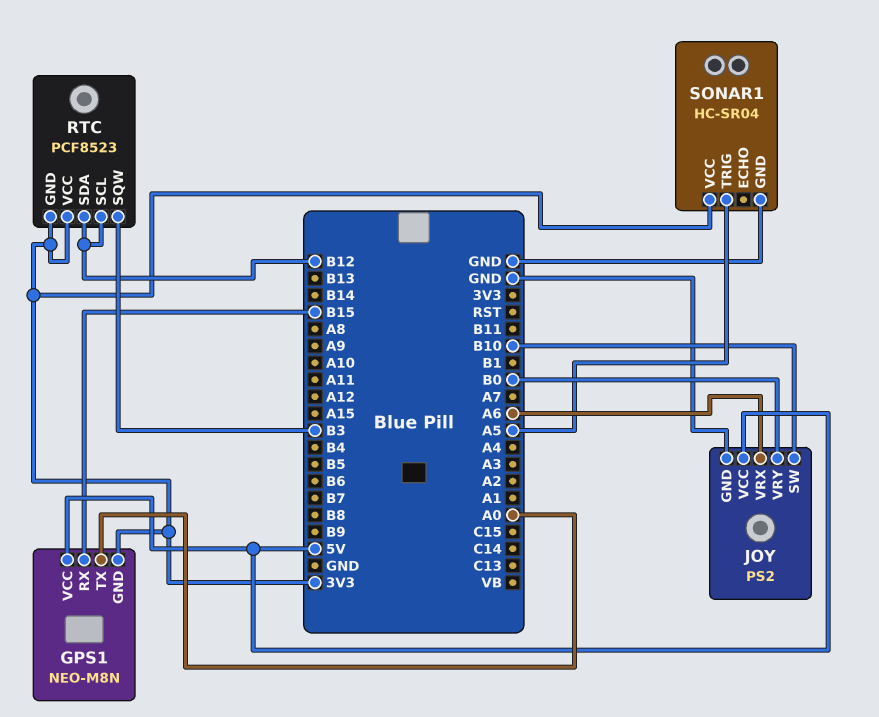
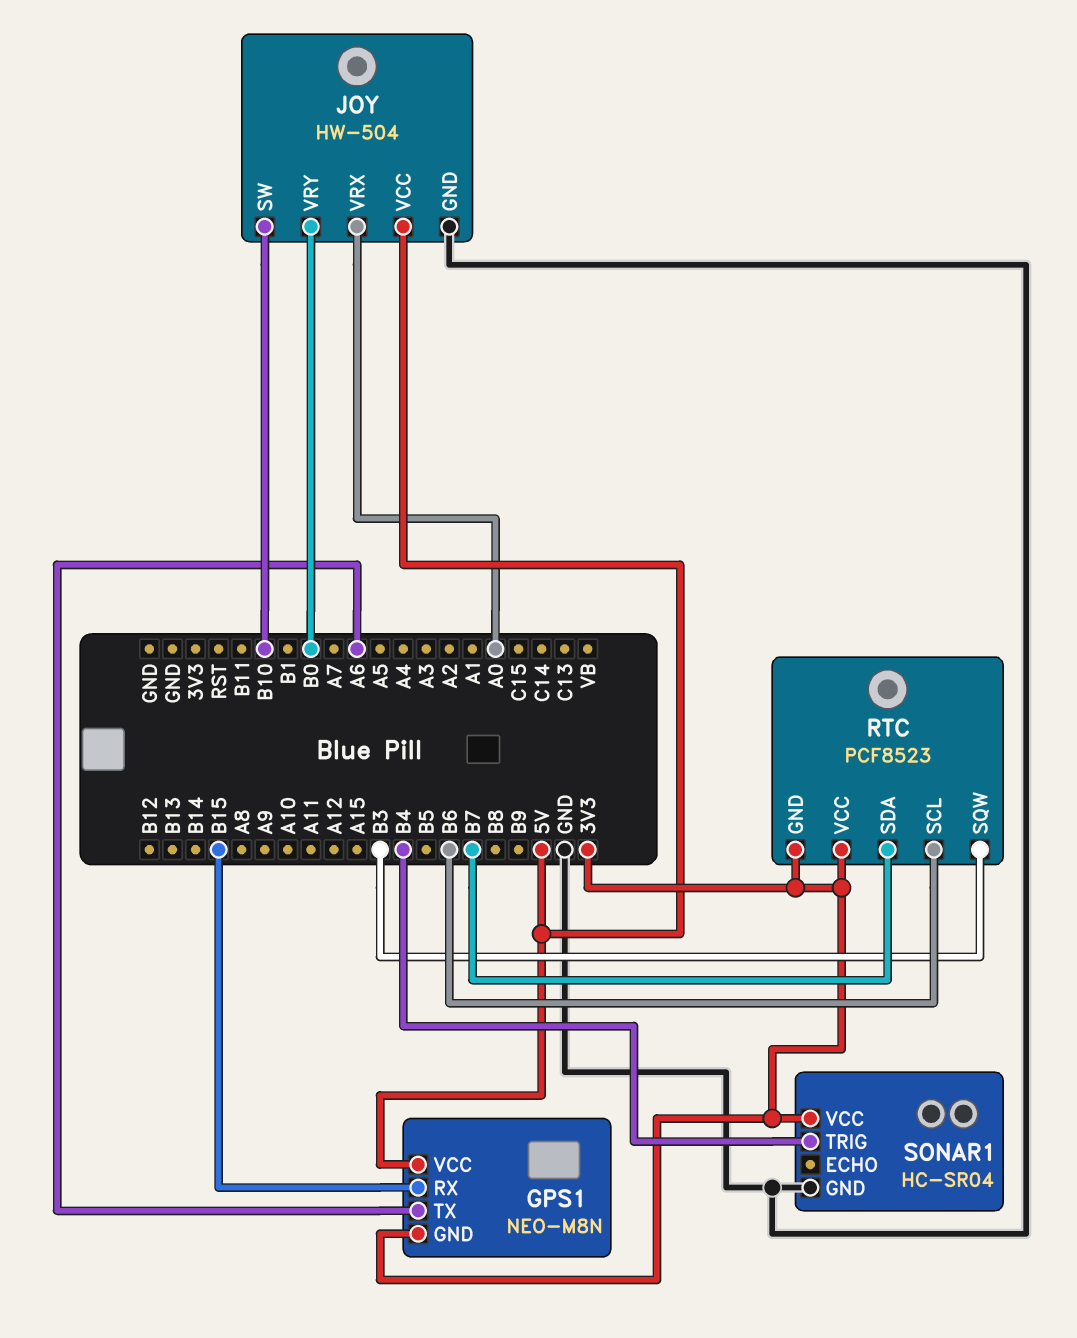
GPS1 pin TX: A0 -> A6
JOY: PS2 -> HW-504
JOY pin VRX: A6 -> A0
RTC pin SCL: B12 -> B6
RTC pin SDA: B12 -> B7
SONAR1 pin TRIG: A5 -> B4

